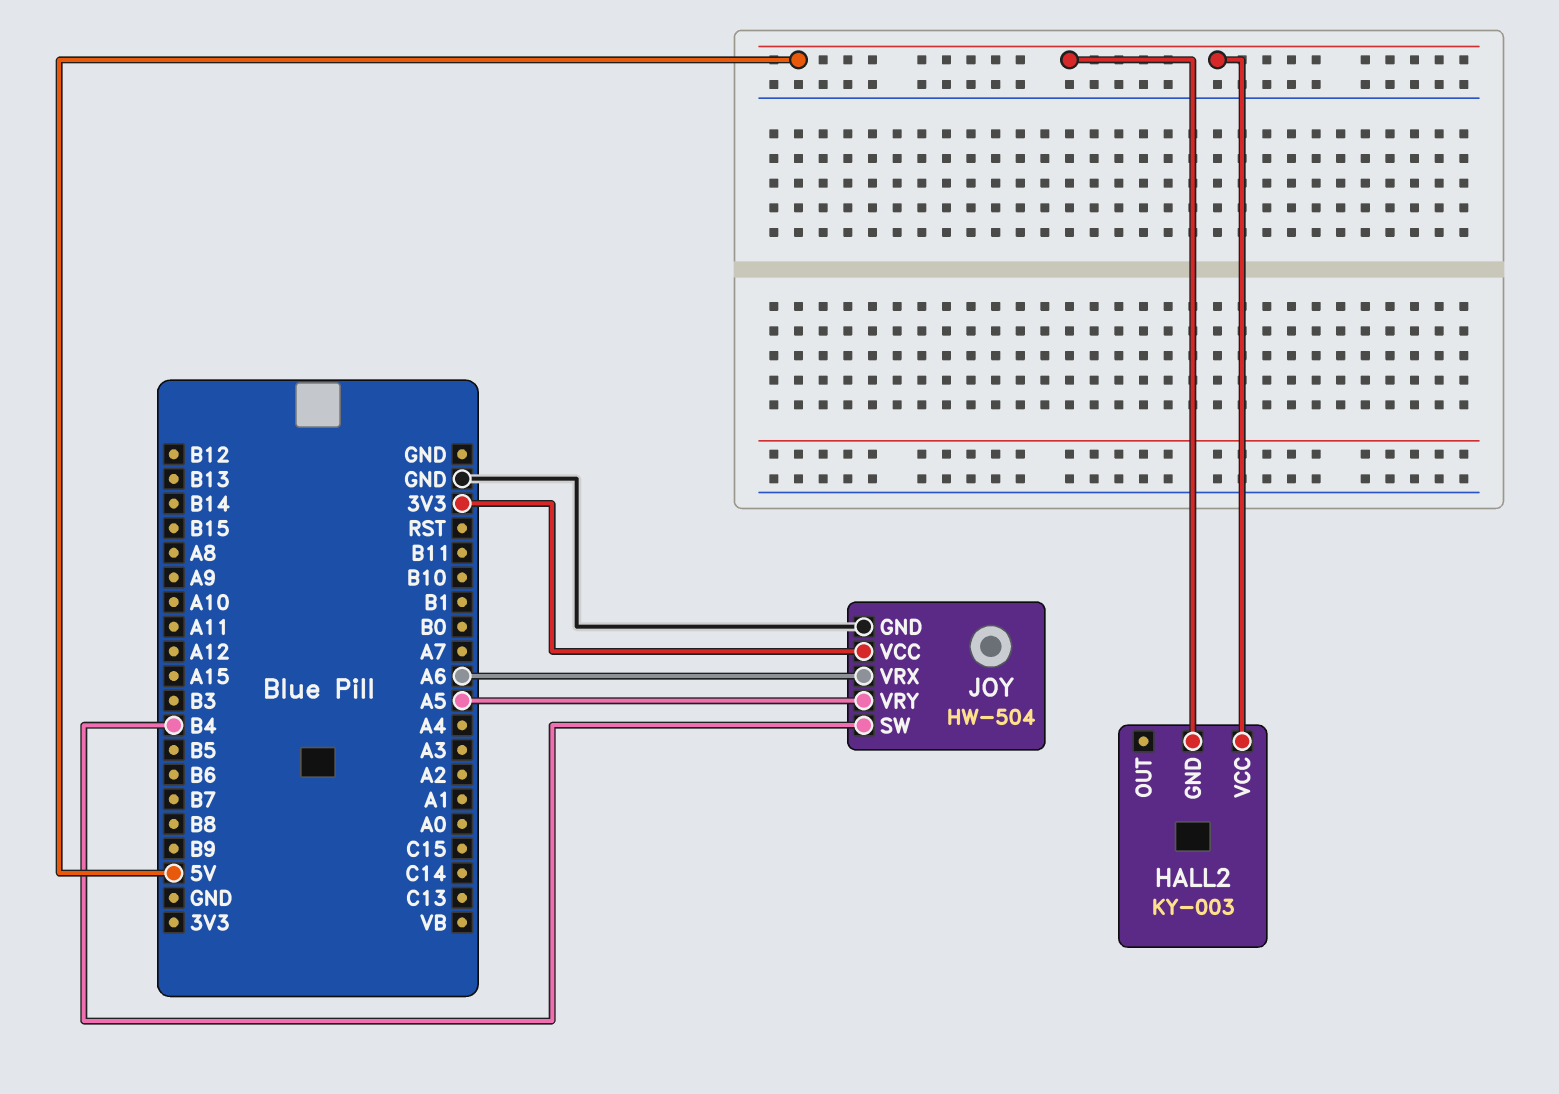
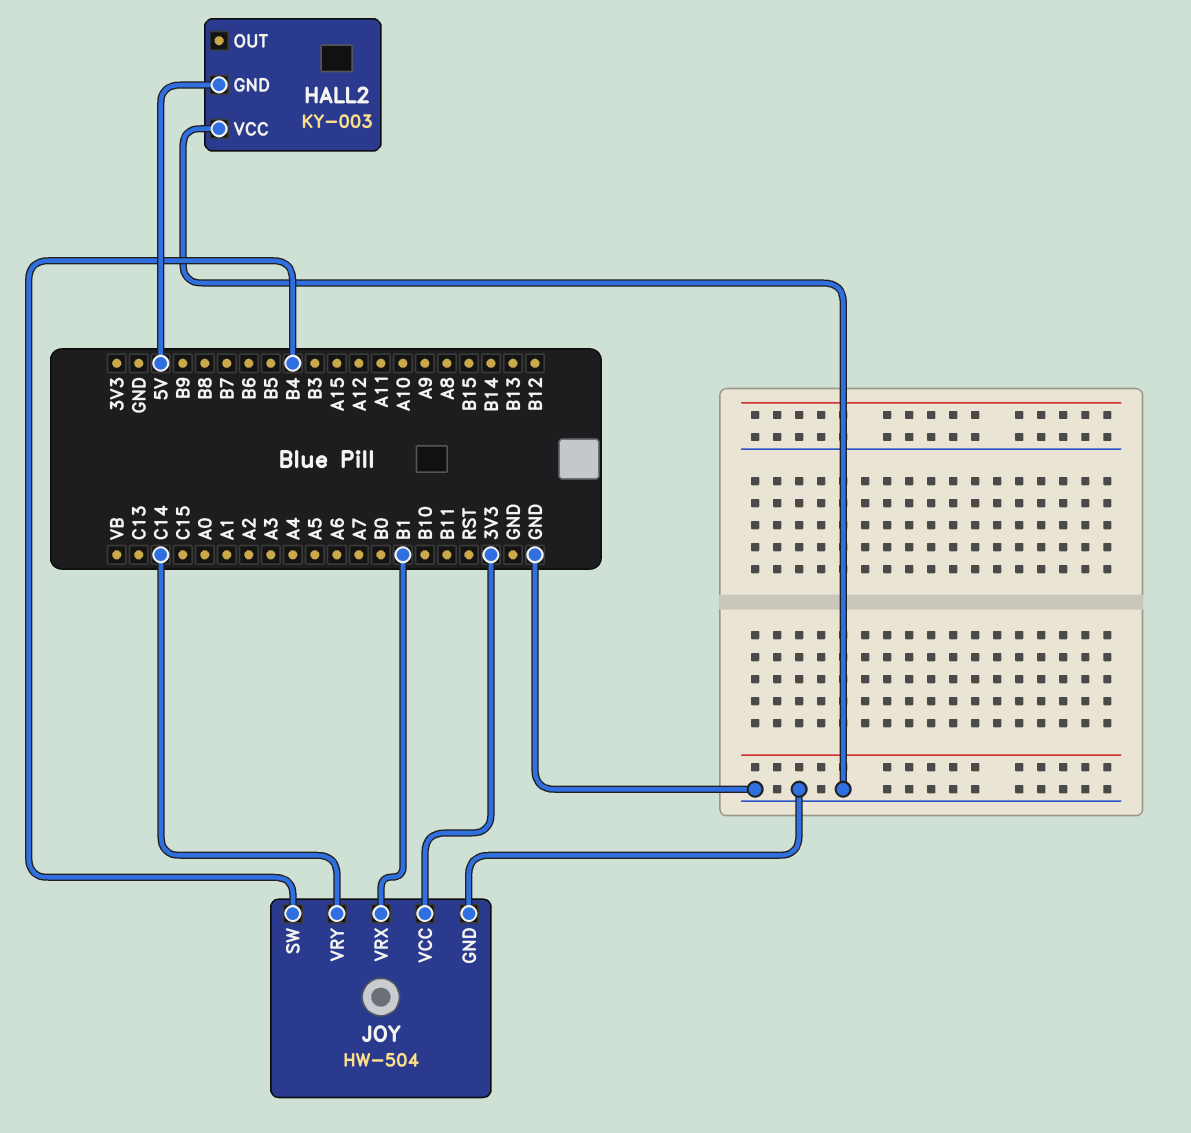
HALL2 pin VCC: 5V -> GND
JOY pin VRX: A6 -> B1
JOY pin VRY: A5 -> C14

